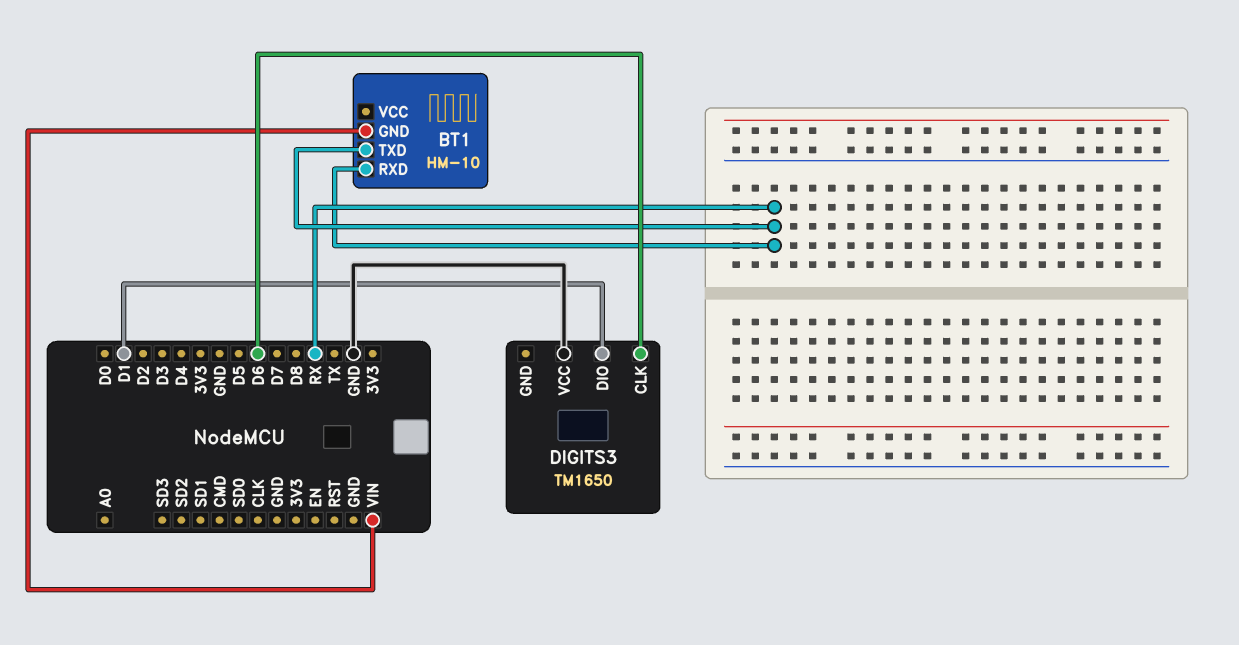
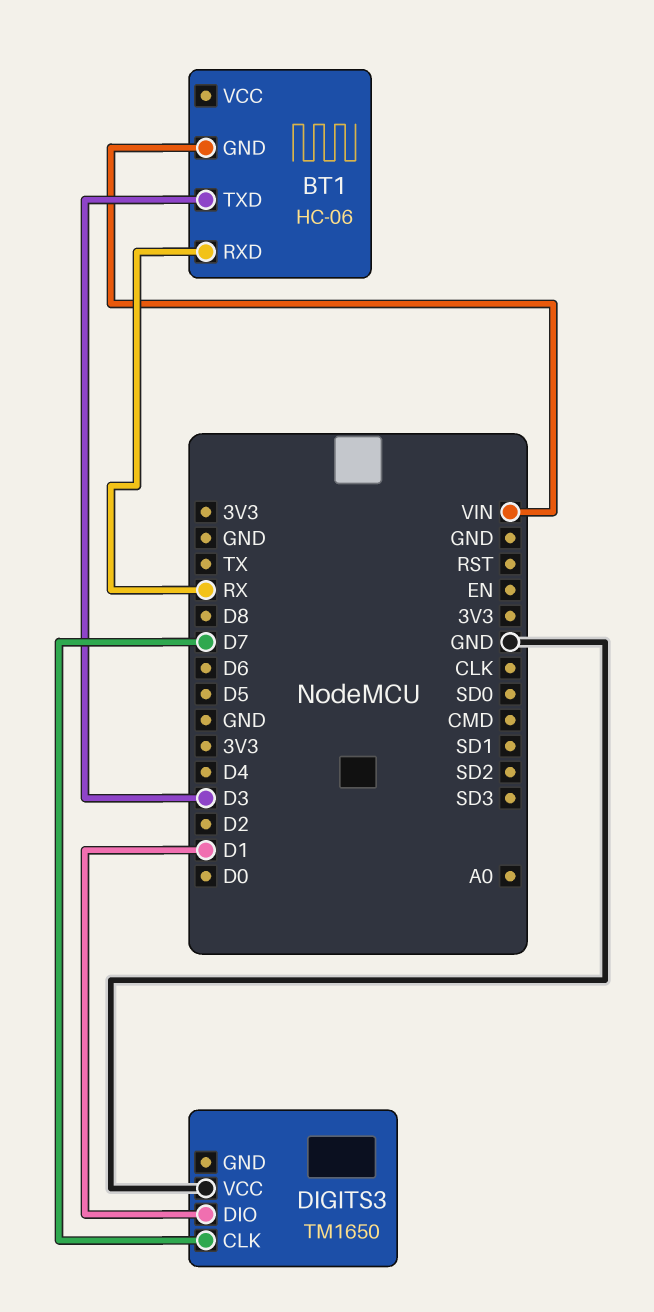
BT1: HM-10 -> HC-06
BT1 pin TXD: RX -> D3
DIGITS3 pin CLK: D6 -> D7

